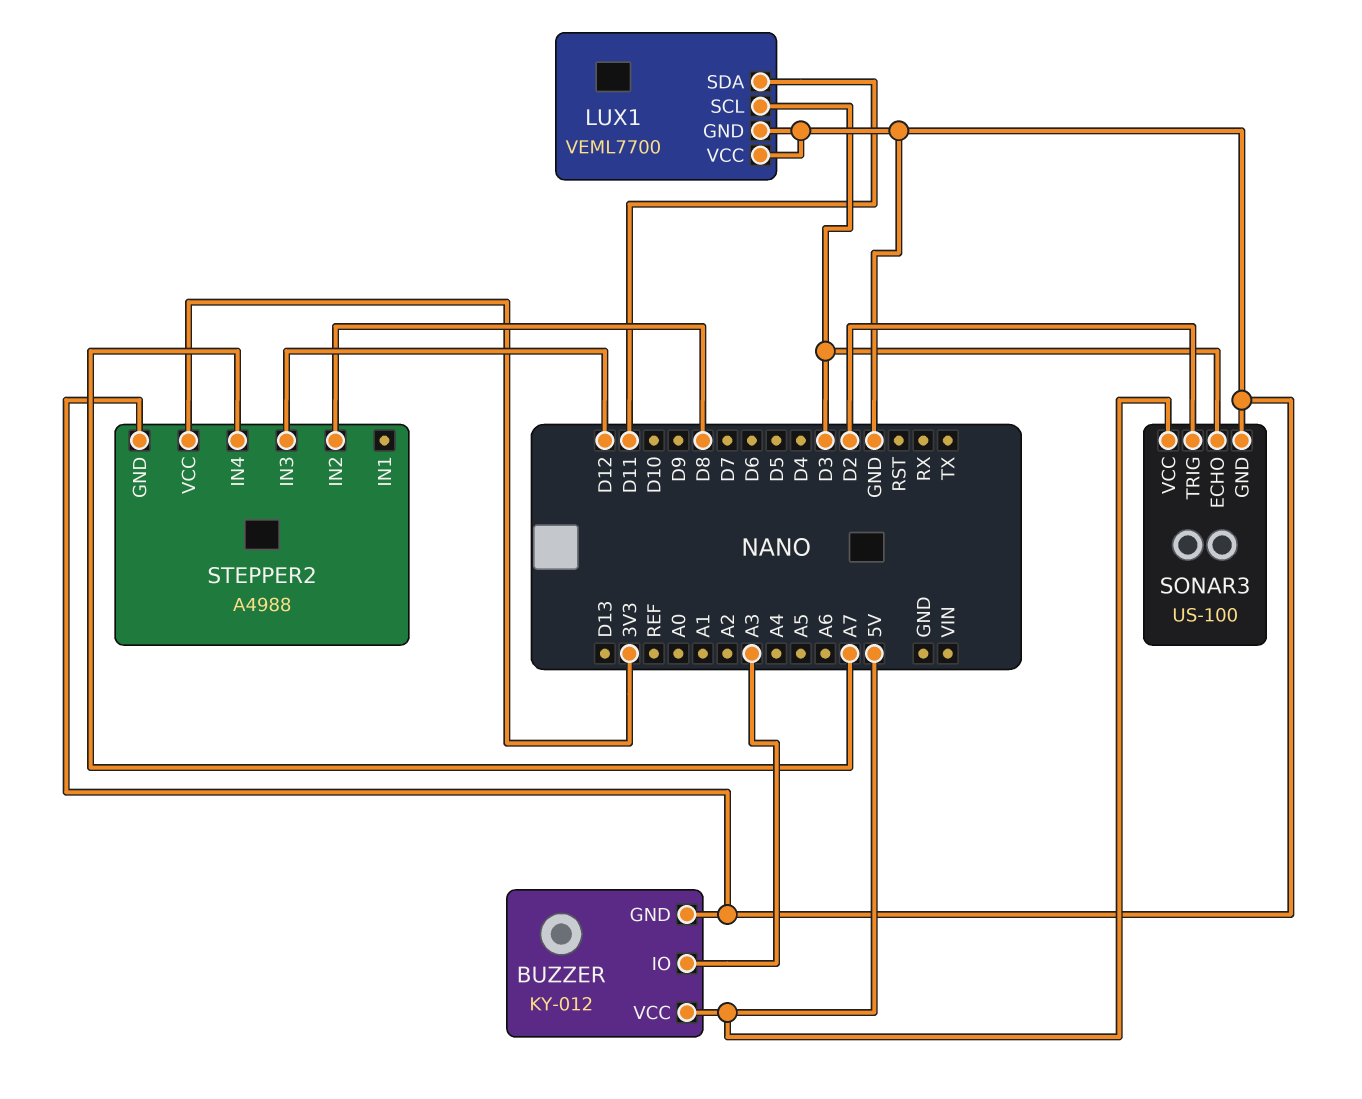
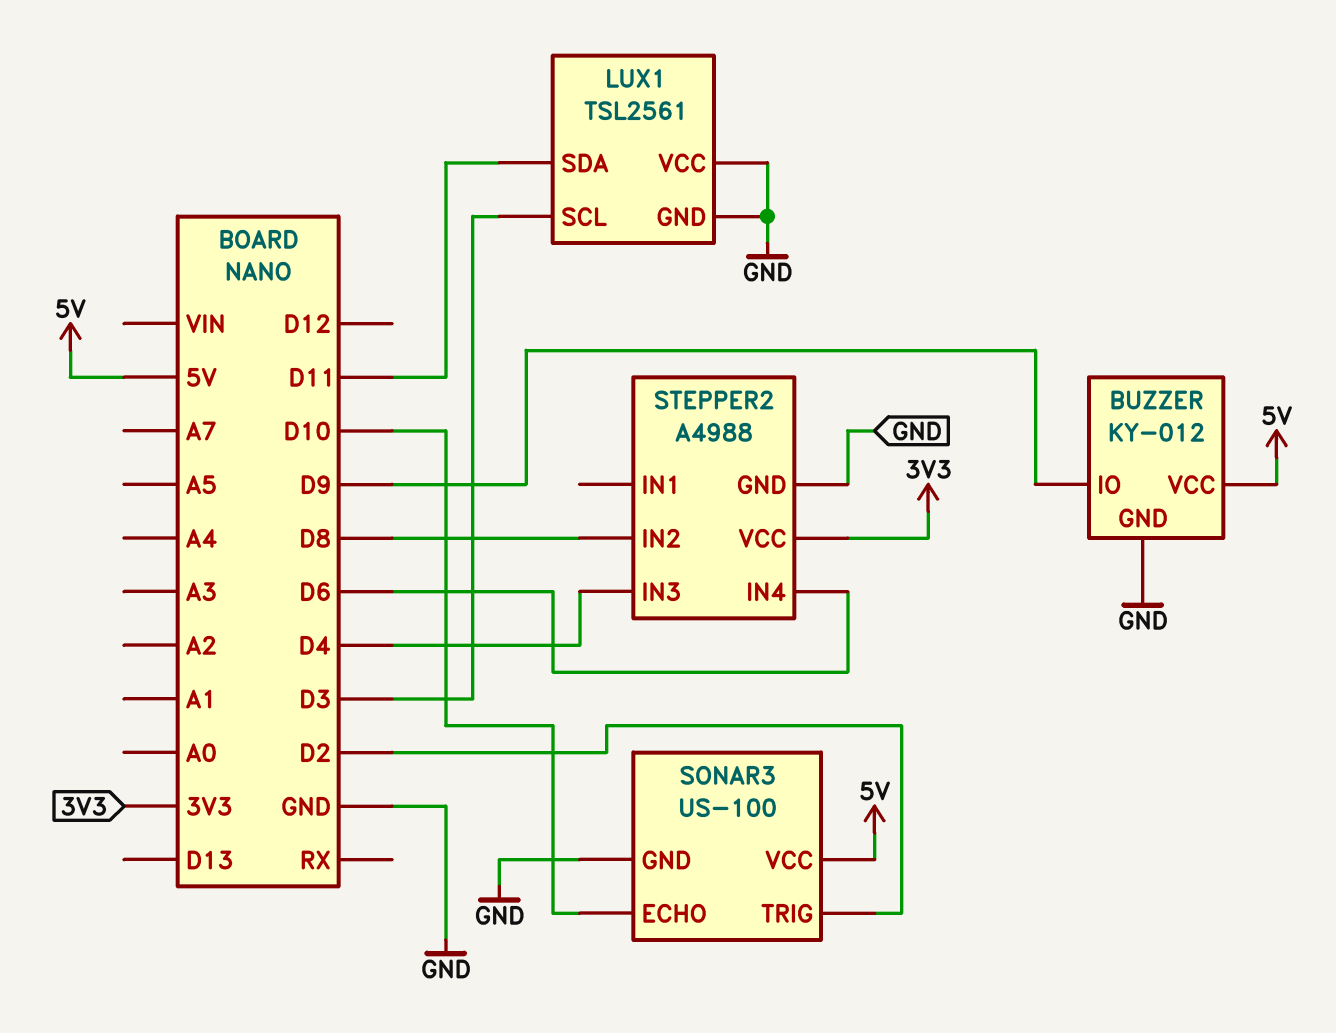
BUZZER pin IO: A3 -> D9
LUX1: VEML7700 -> TSL2561
SONAR3 pin ECHO: D3 -> D10
STEPPER2 pin IN3: D12 -> D4
STEPPER2 pin IN4: A7 -> D6

